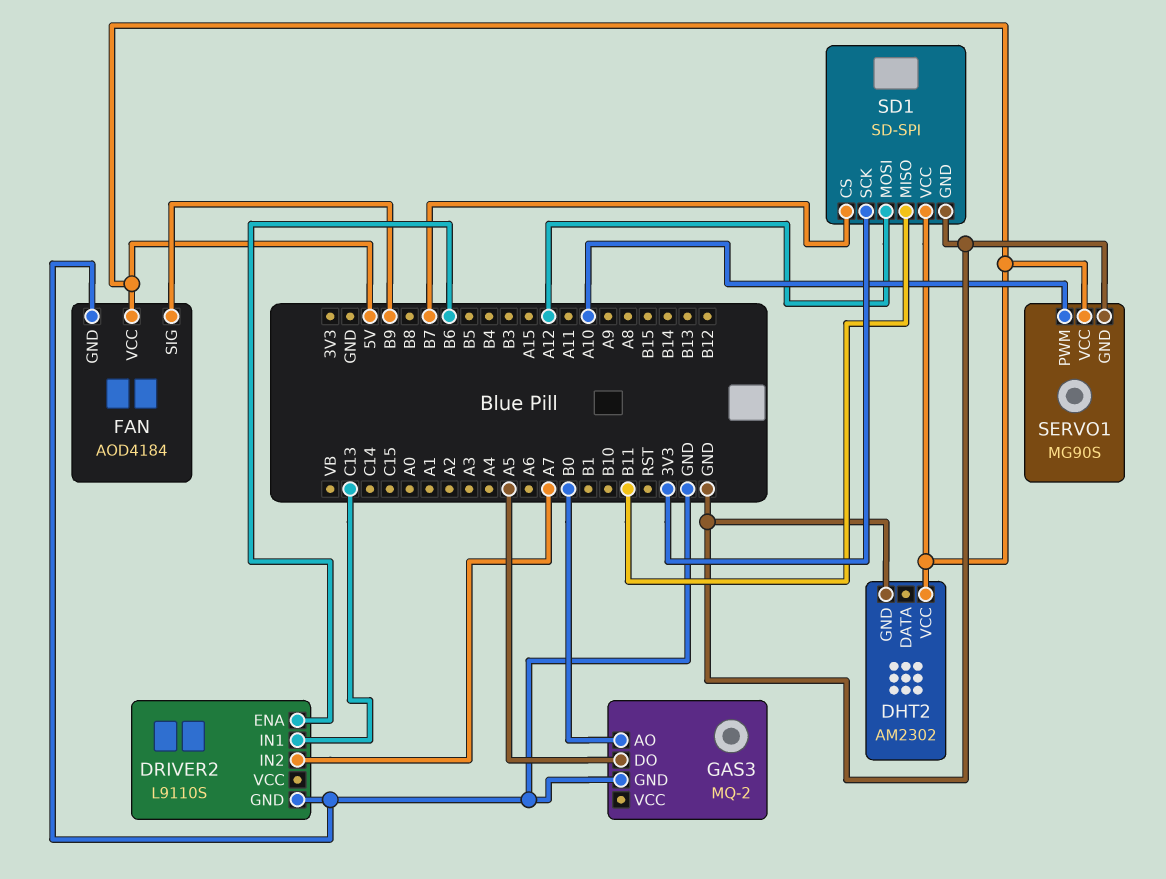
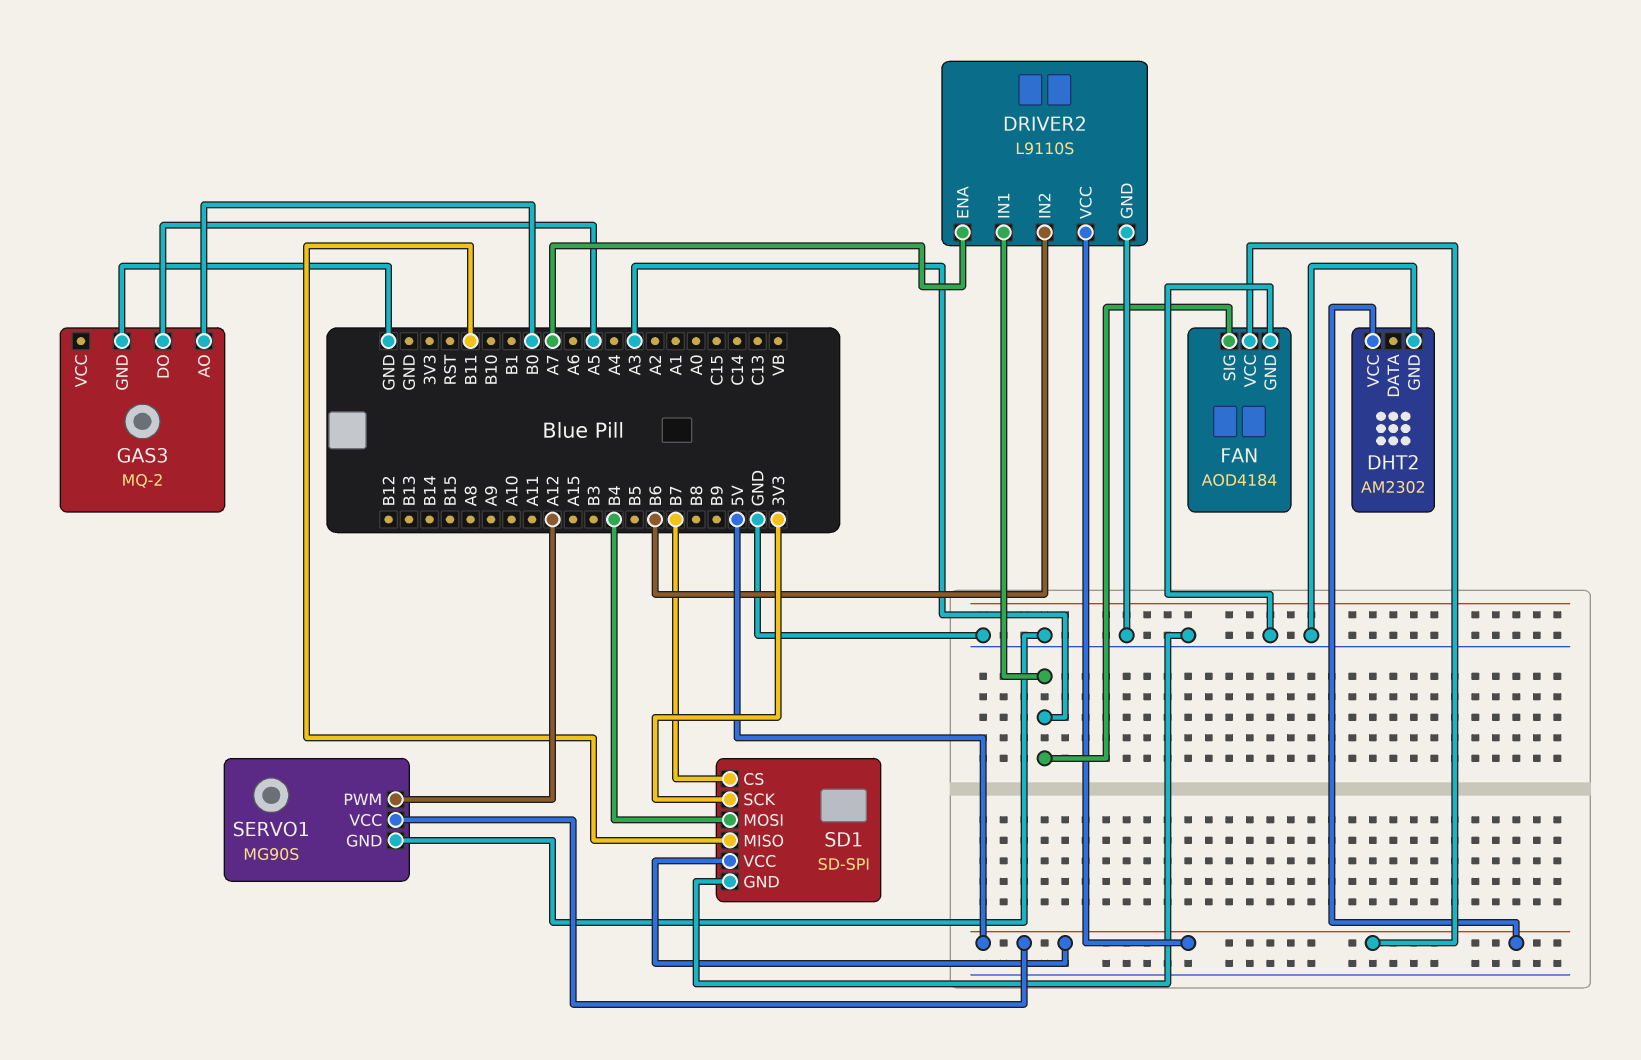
DRIVER2 pin ENA: B6 -> A7
DRIVER2 pin IN1: C13 -> A3
DRIVER2 pin IN2: A7 -> B6
DRIVER2 pin VCC: none -> 5V
FAN pin SIG: B9 -> A3
SD1 pin MOSI: A12 -> B4
SERVO1 pin PWM: A10 -> A12

